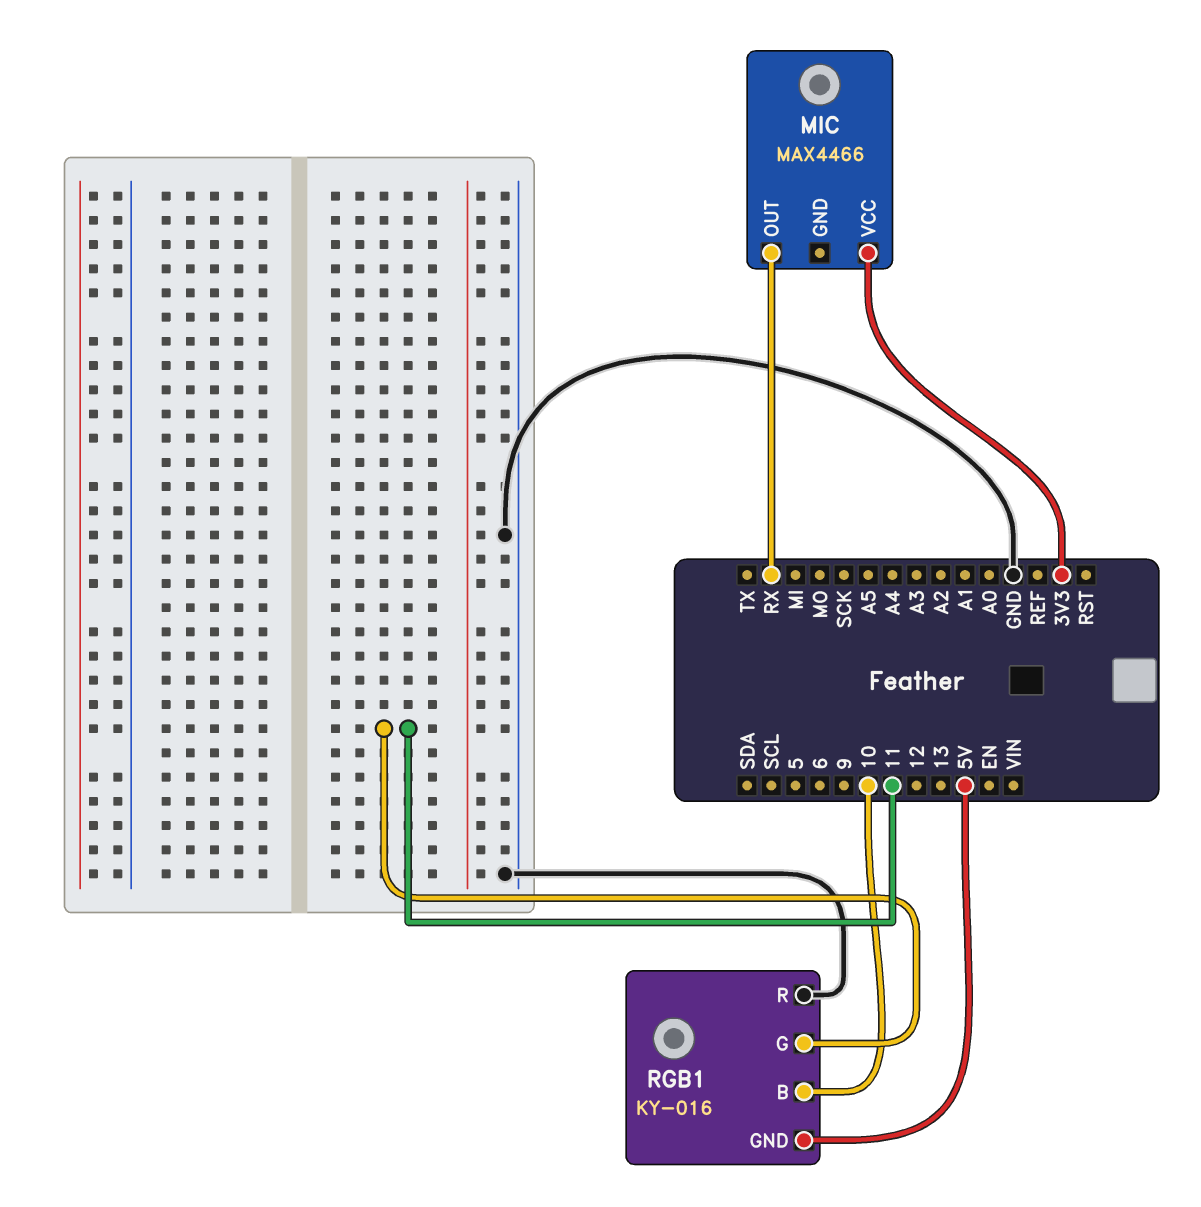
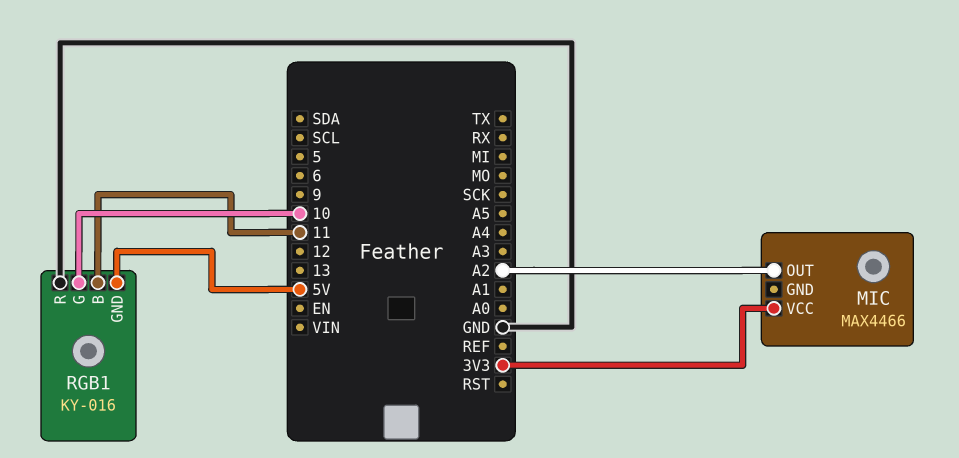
MIC pin OUT: RX -> A2
RGB1 pin B: 10 -> 11
RGB1 pin G: 11 -> 10

